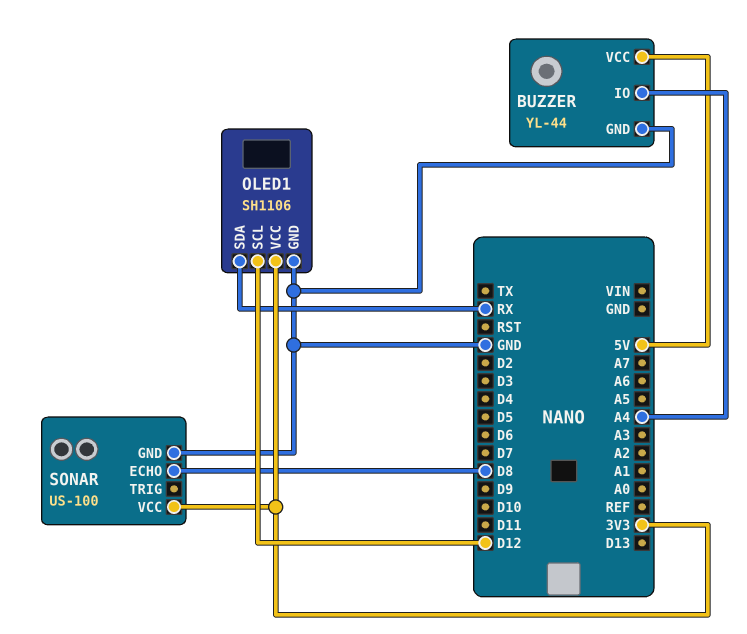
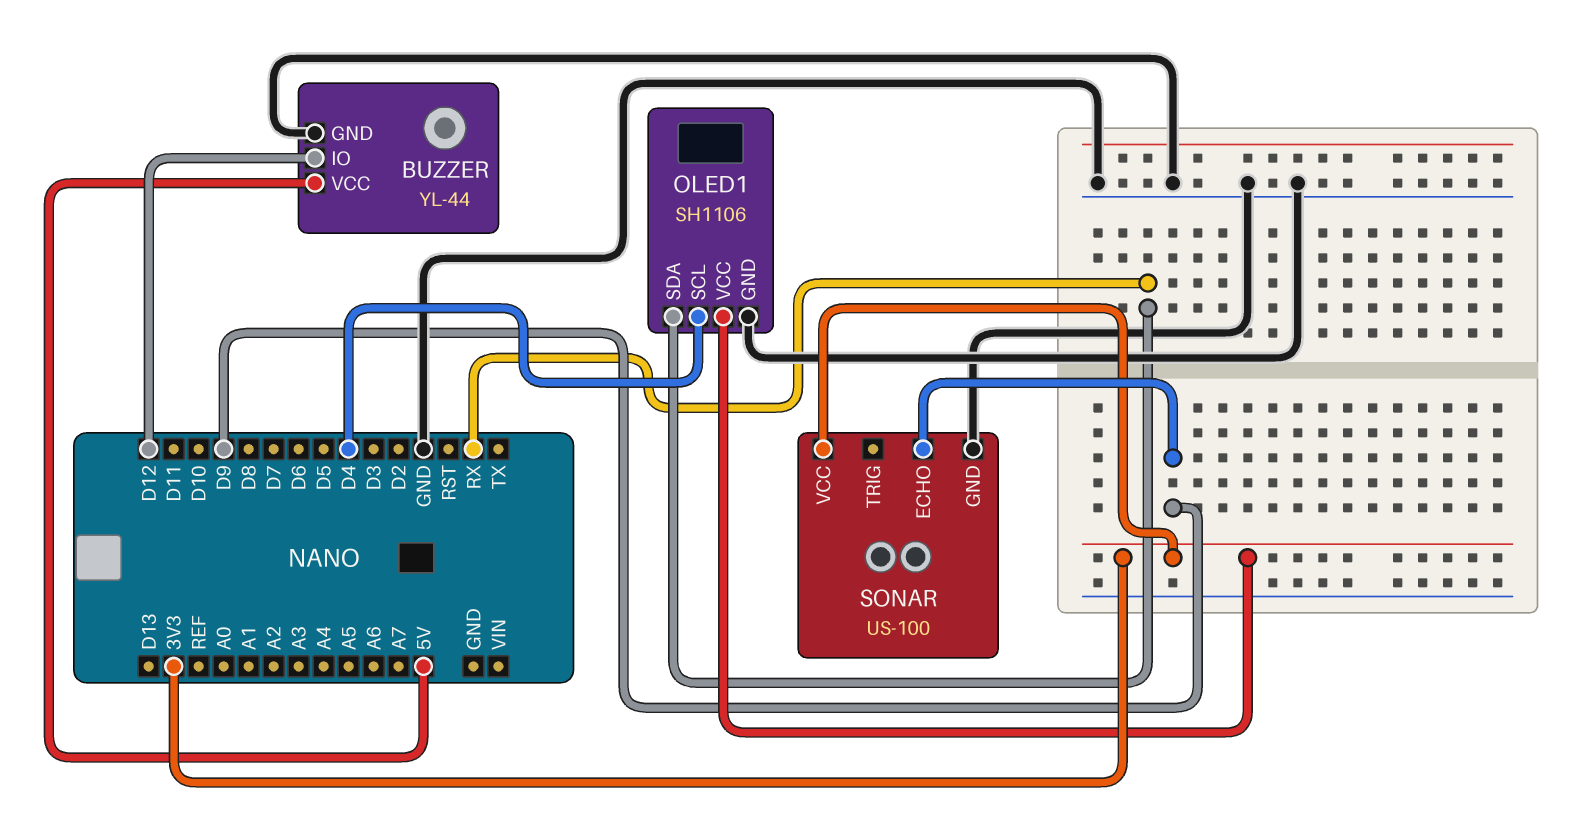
BUZZER pin IO: A4 -> D12
OLED1 pin SCL: D12 -> D4
SONAR pin ECHO: D8 -> D9

